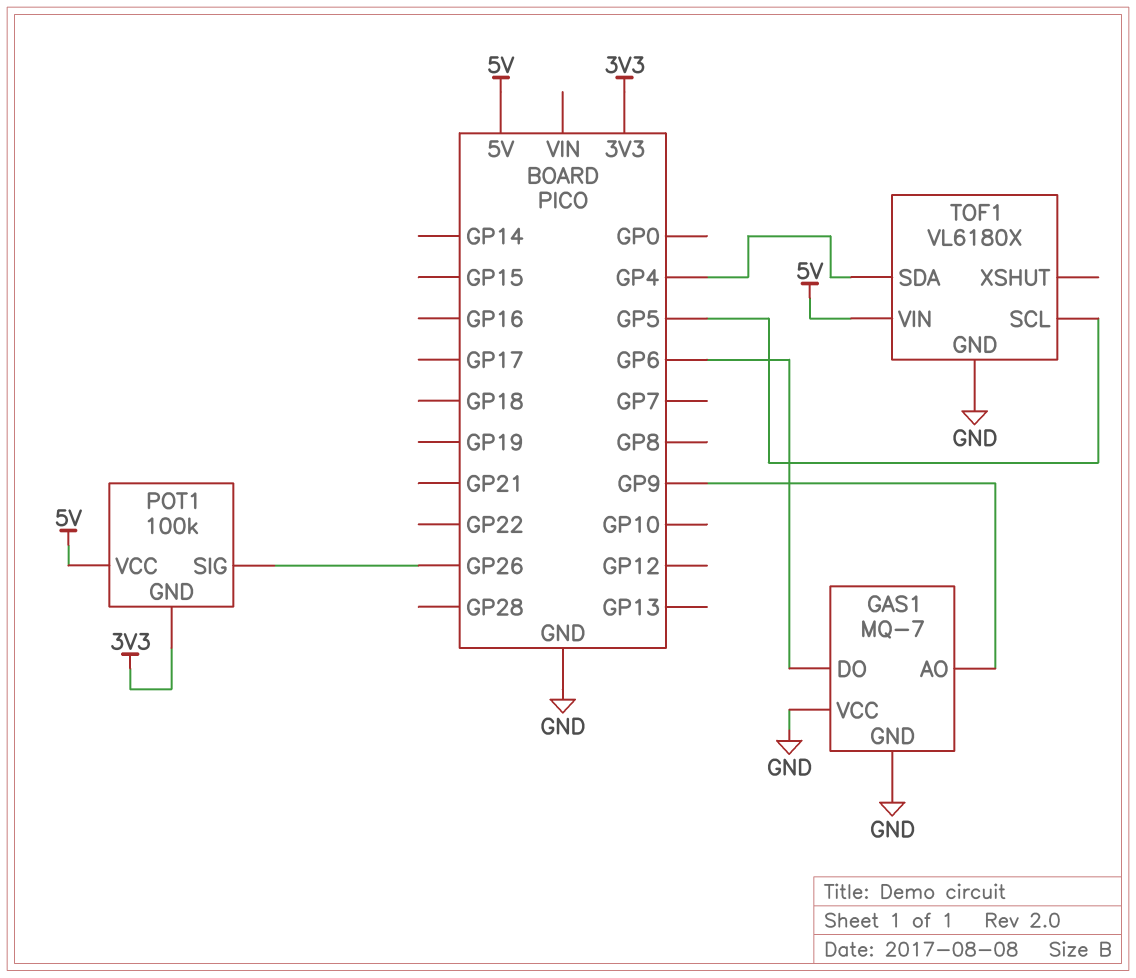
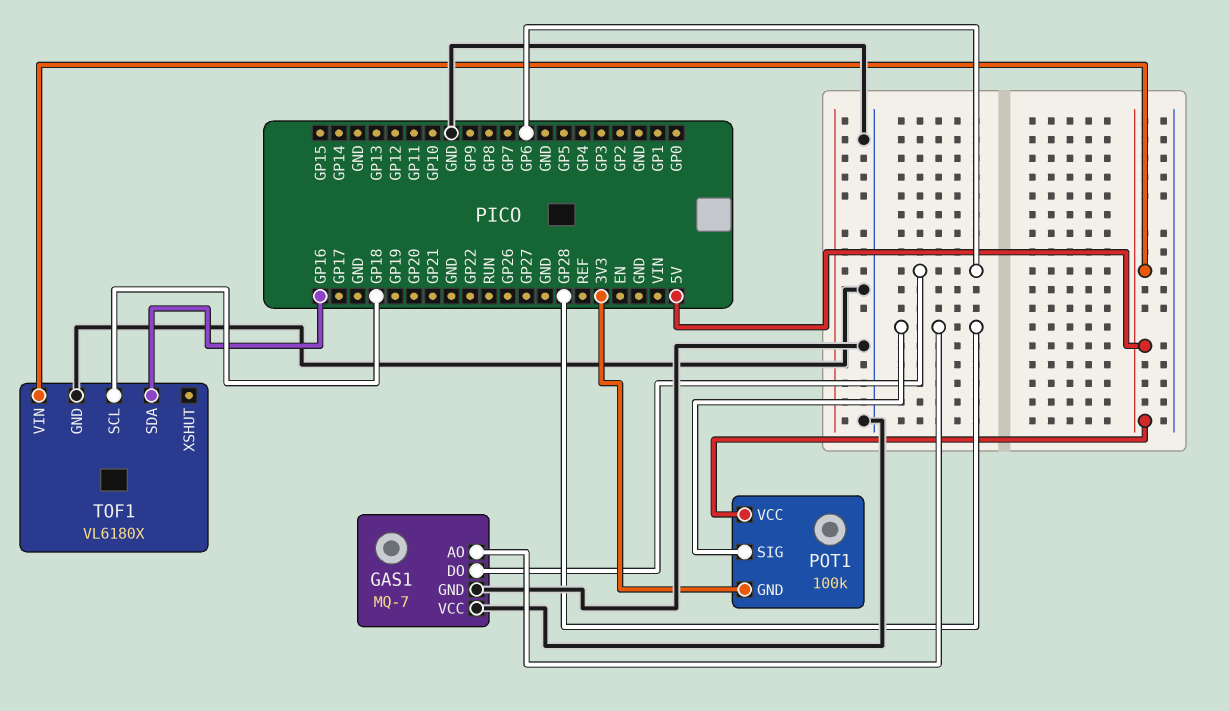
GAS1 pin AO: GP9 -> GP28
POT1 pin SIG: GP26 -> GP28
TOF1 pin SCL: GP5 -> GP18
TOF1 pin SDA: GP4 -> GP16

